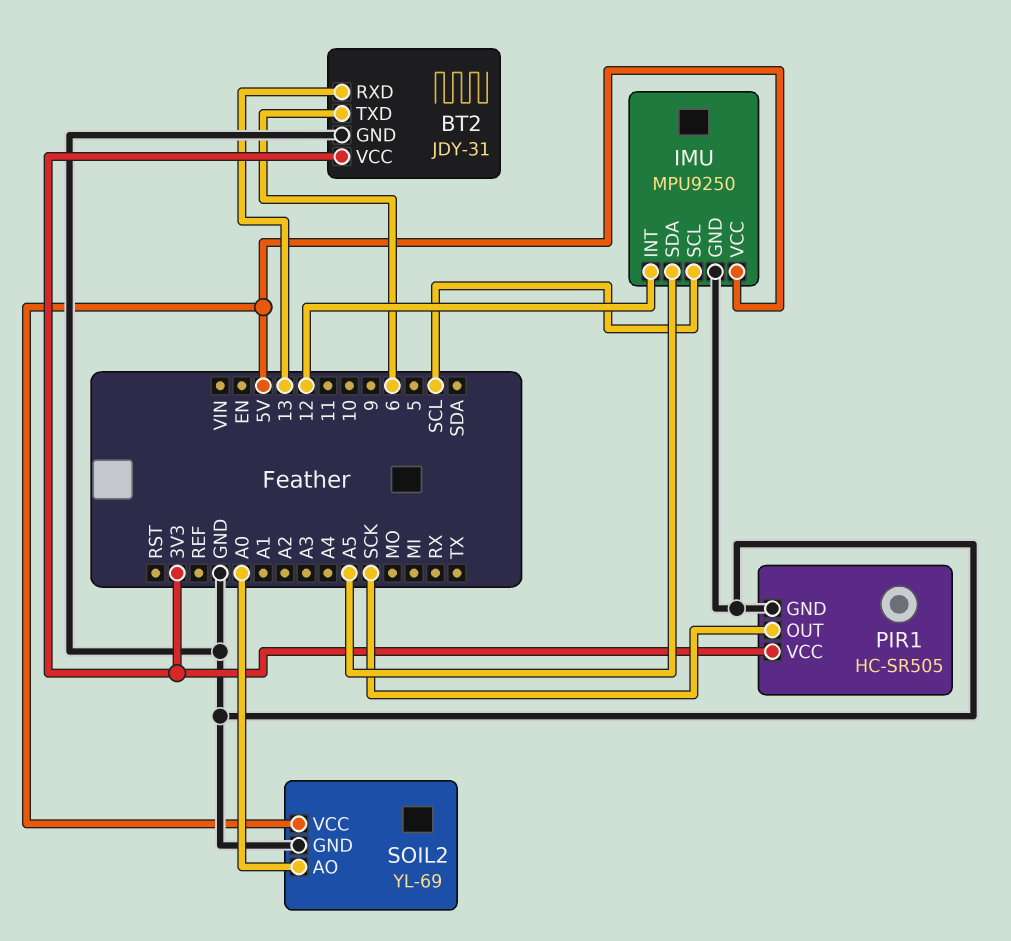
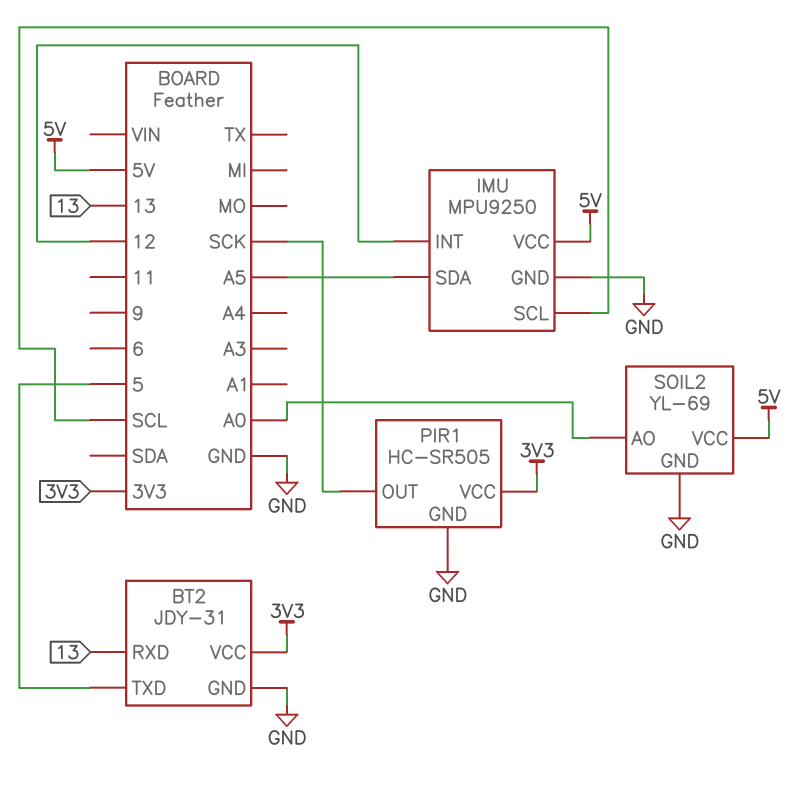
BT2 pin TXD: 6 -> 5

